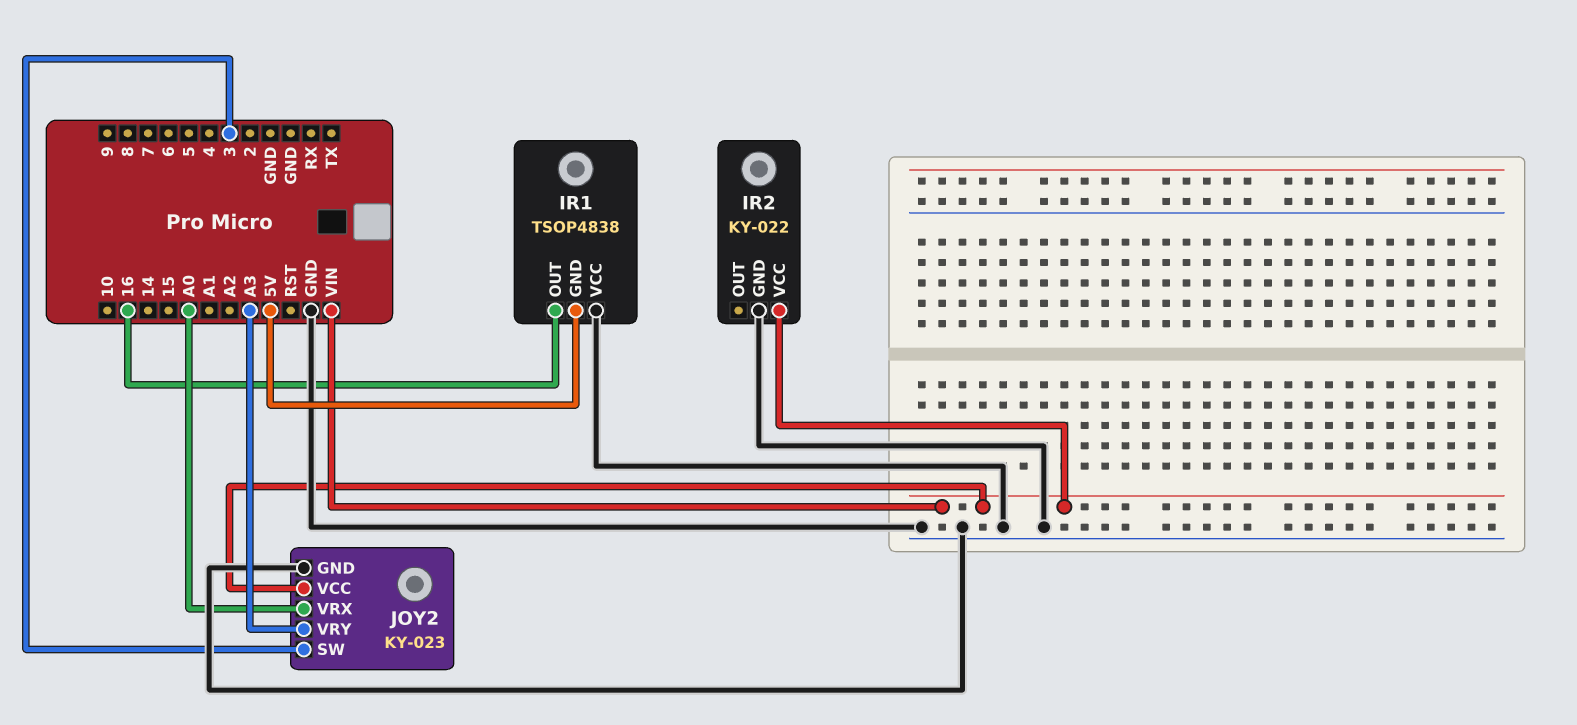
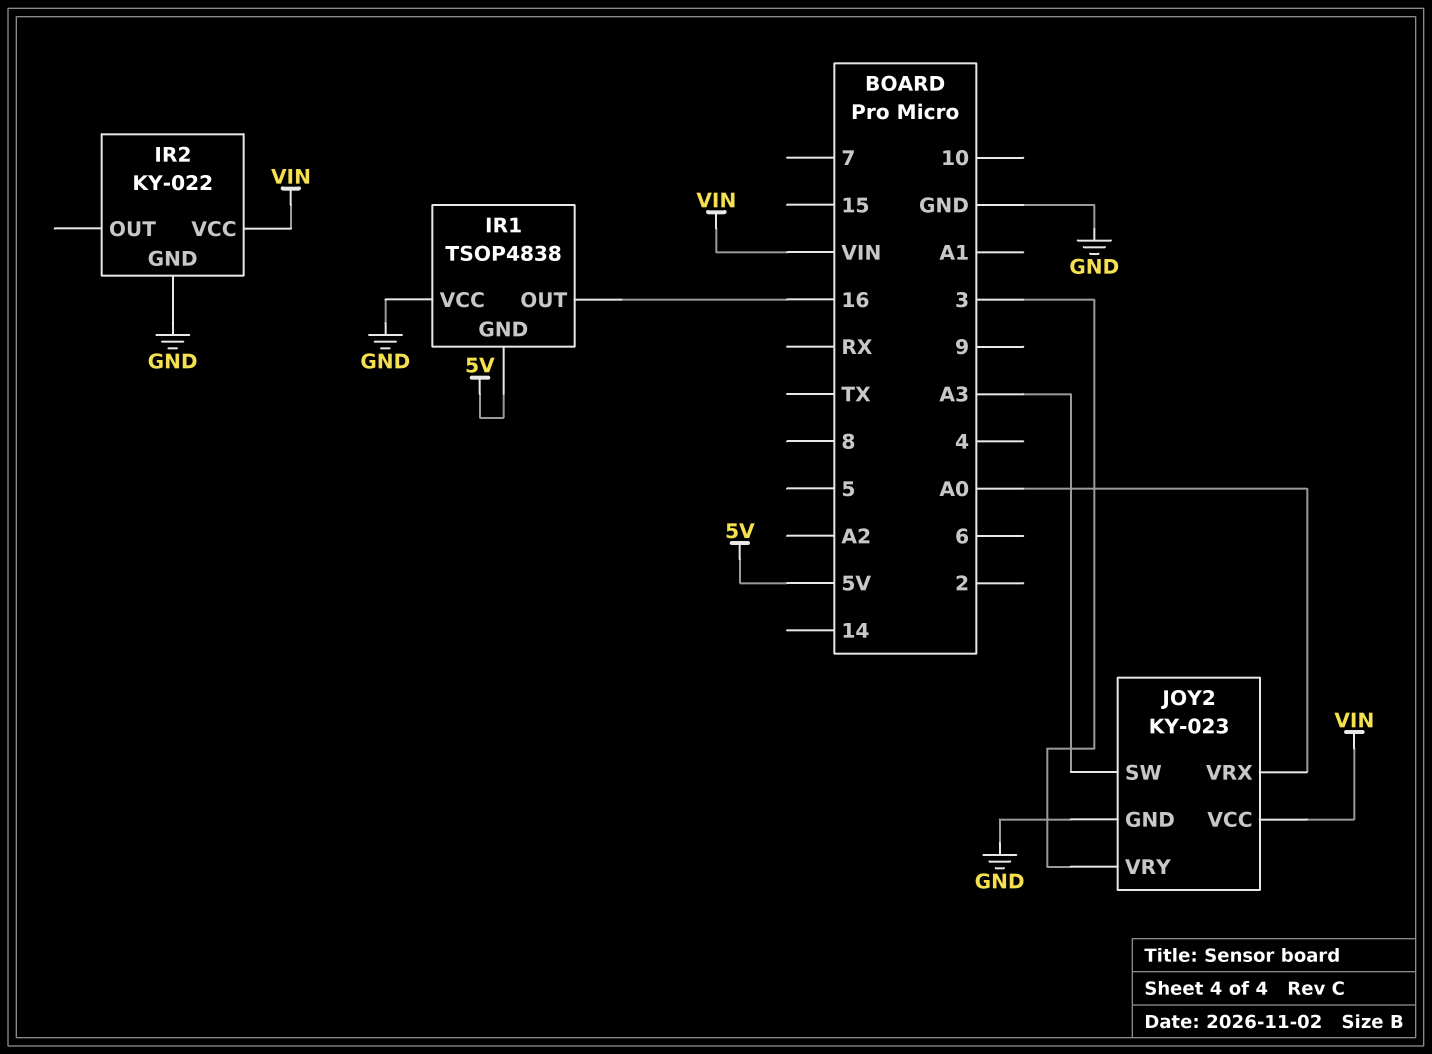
JOY2 pin SW: 3 -> A3
JOY2 pin VRY: A3 -> 3

